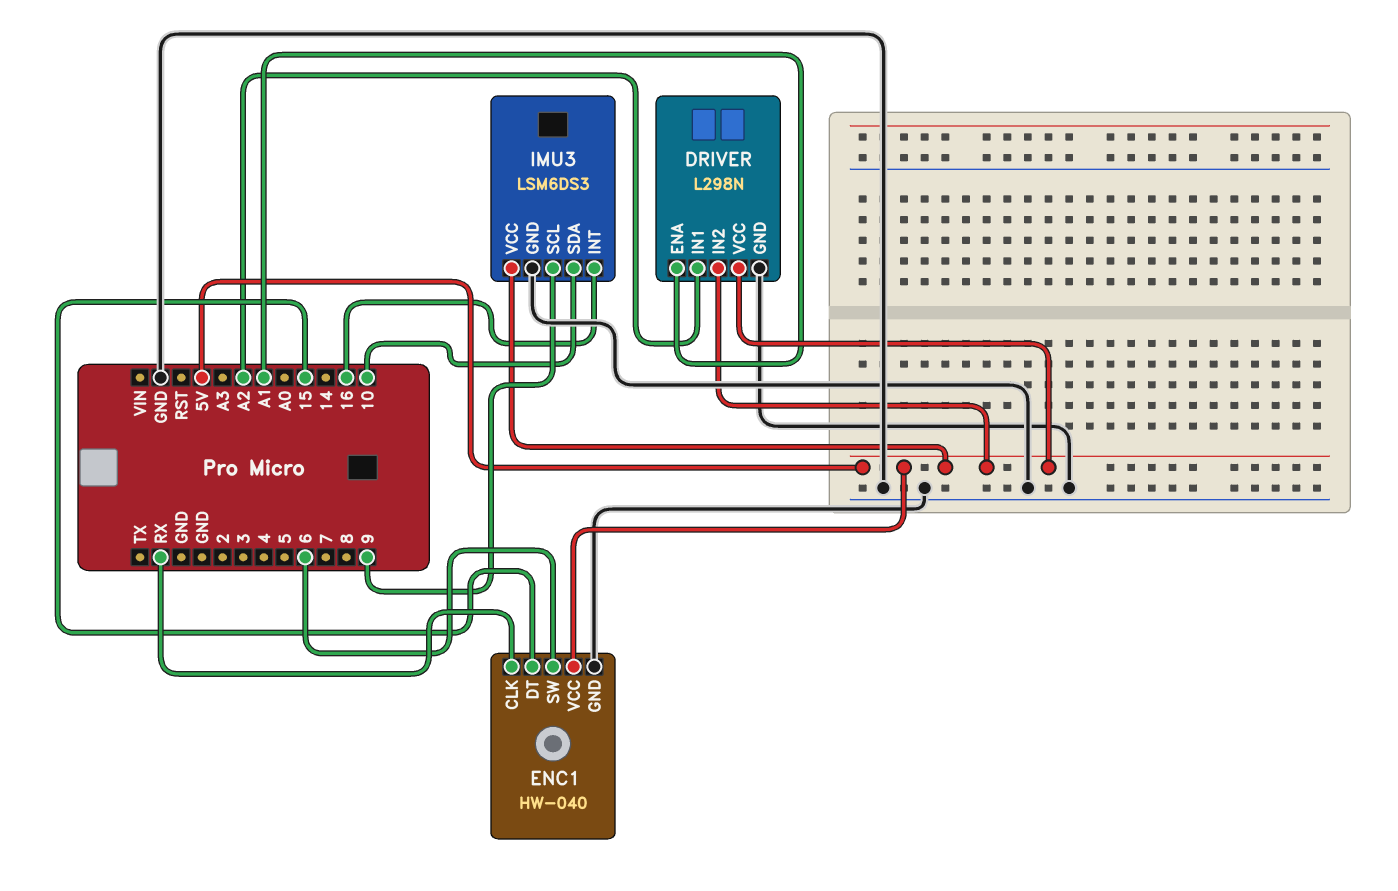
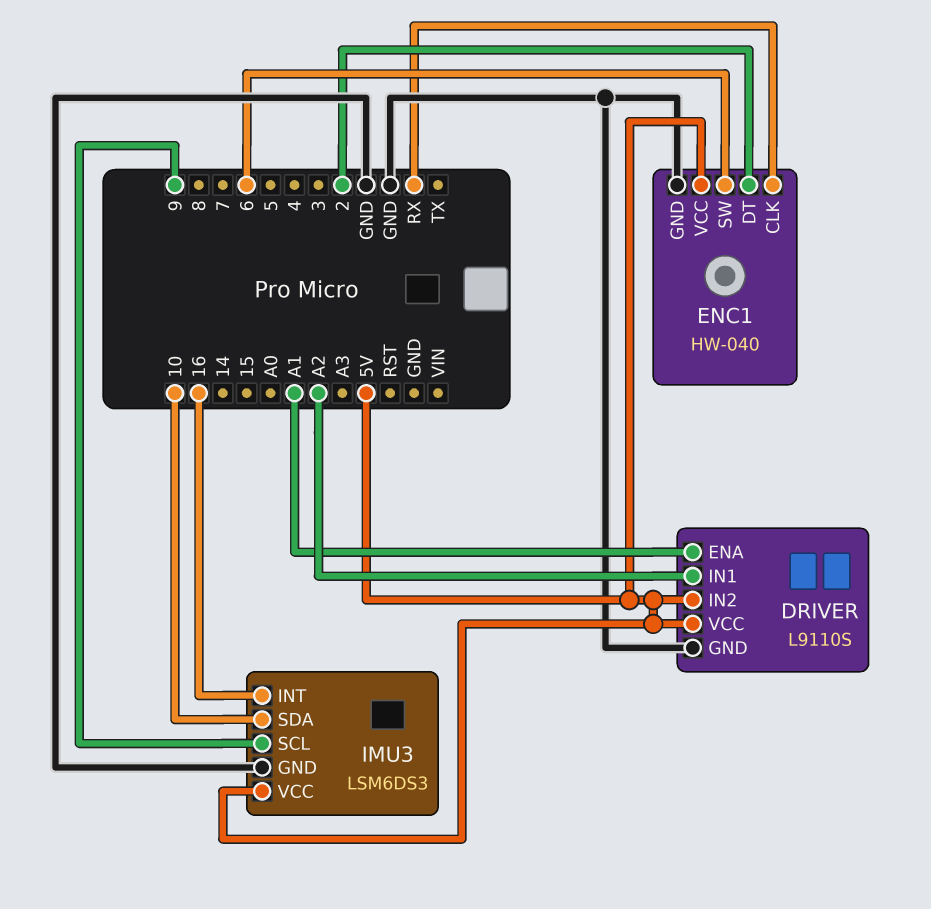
DRIVER: L298N -> L9110S
ENC1 pin DT: 15 -> 2

